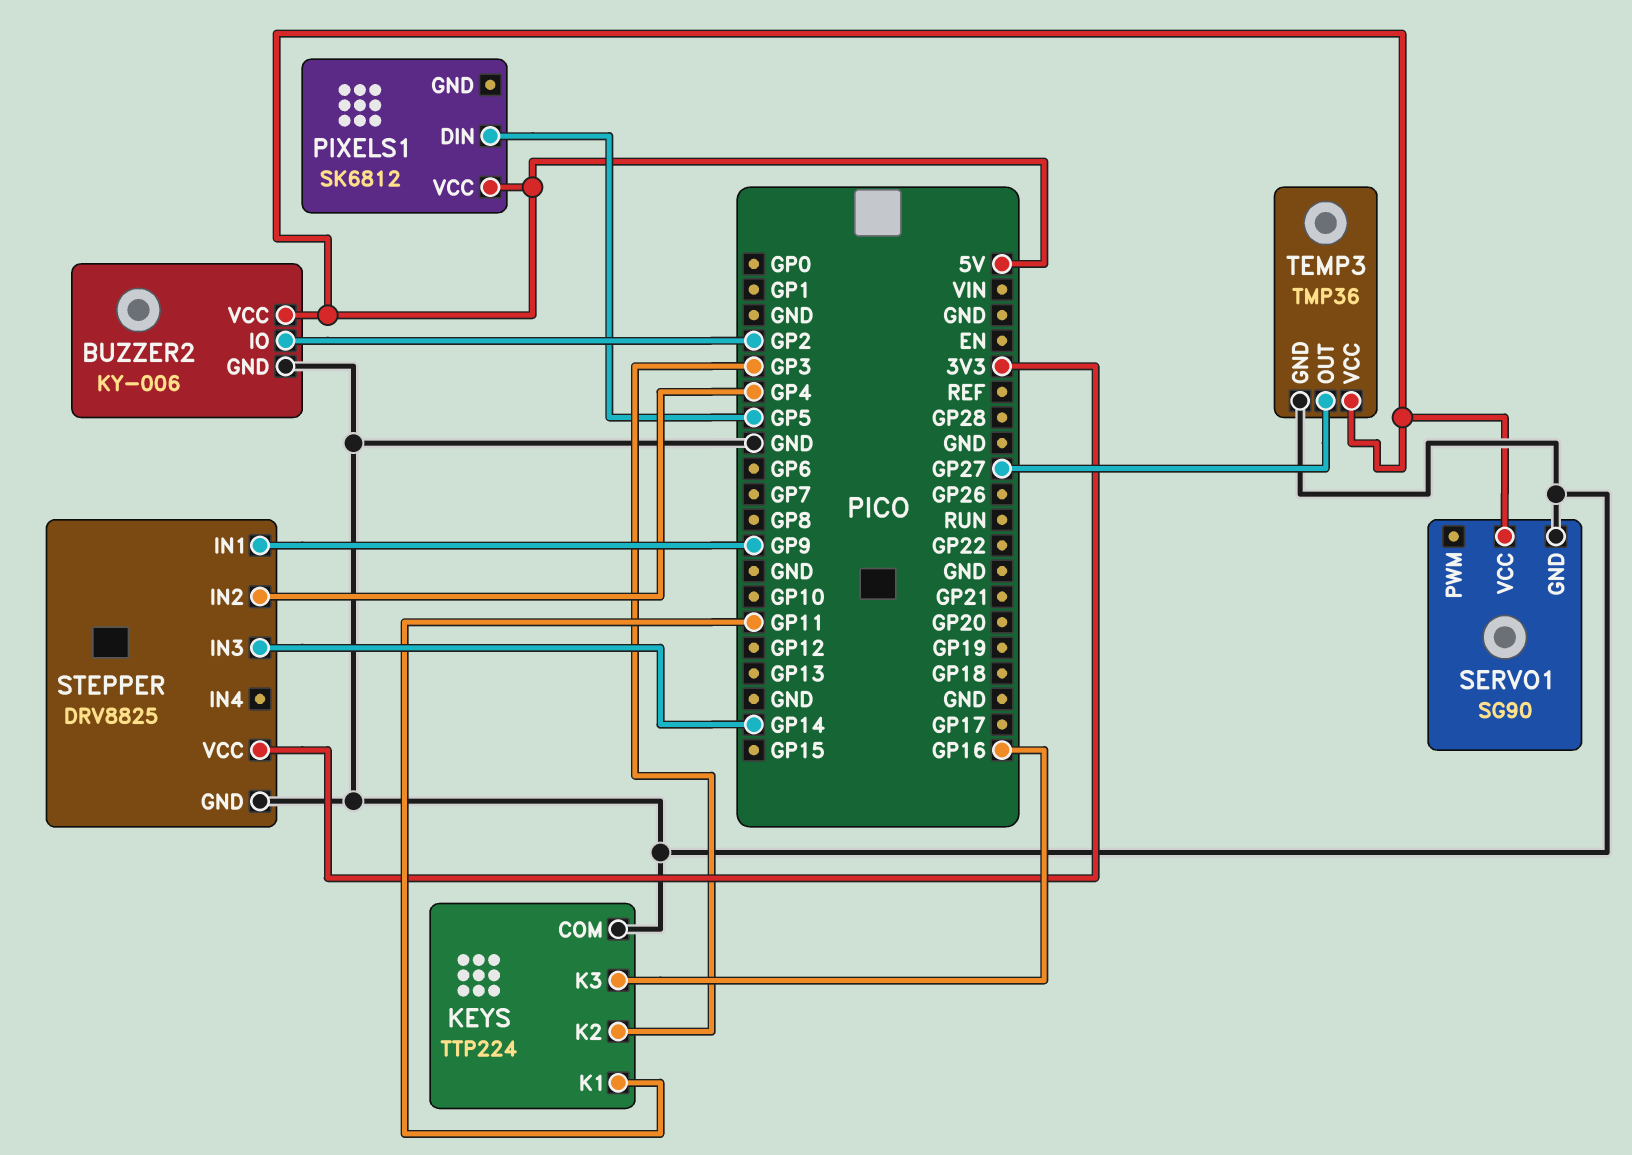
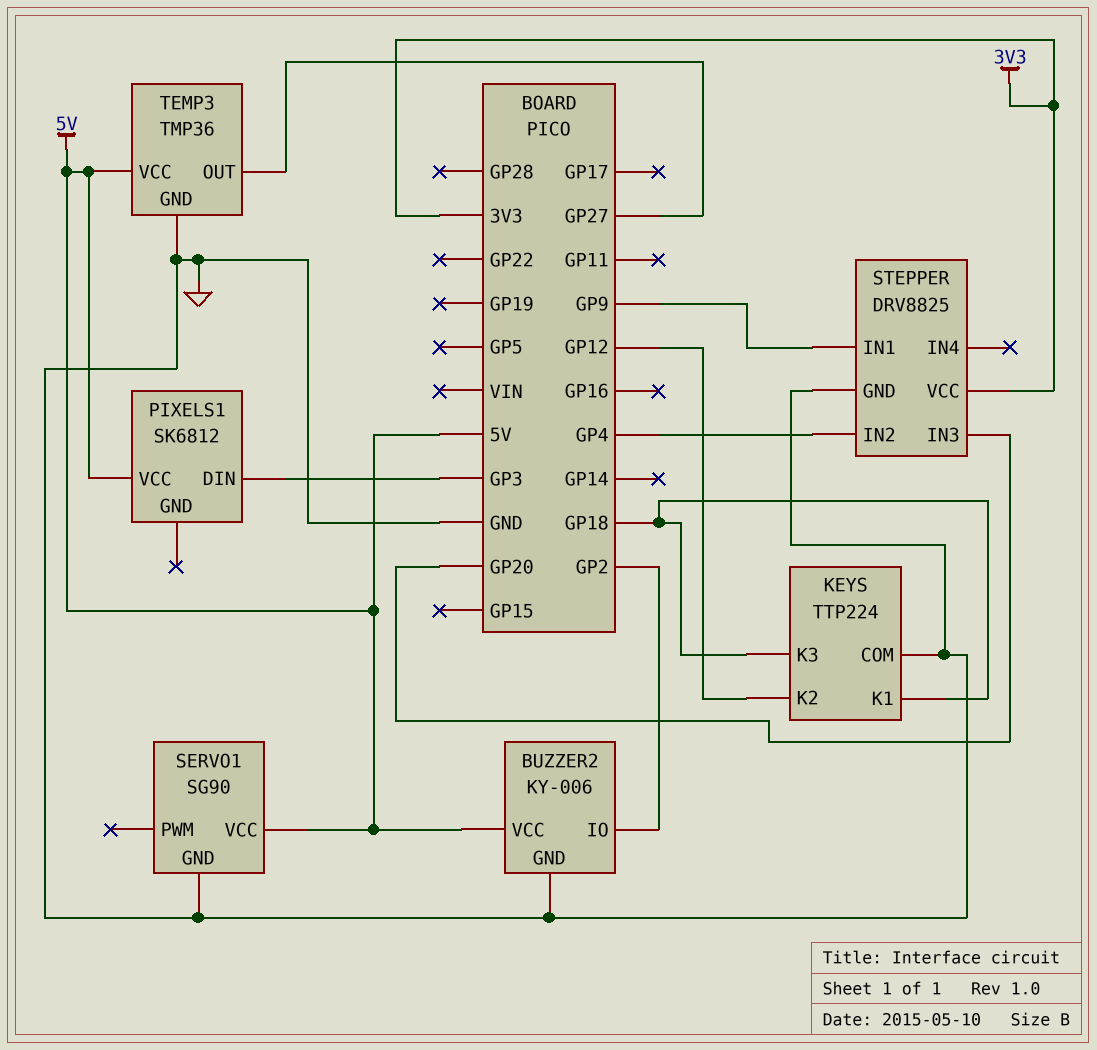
KEYS pin K1: GP11 -> GP18
KEYS pin K2: GP3 -> GP12
KEYS pin K3: GP16 -> GP18
PIXELS1 pin DIN: GP5 -> GP3
STEPPER pin IN3: GP14 -> GP20

